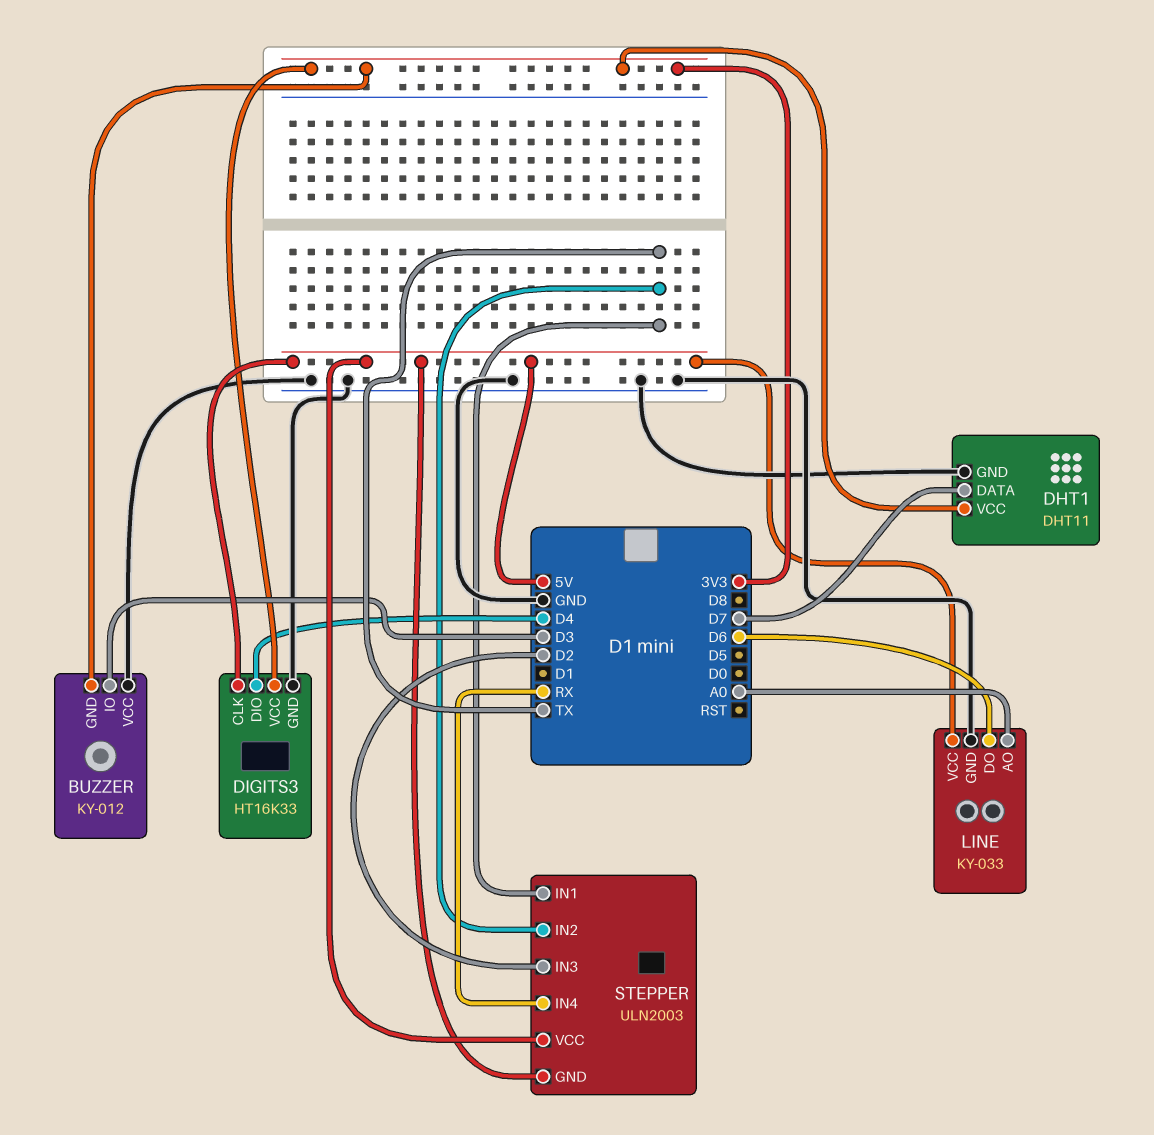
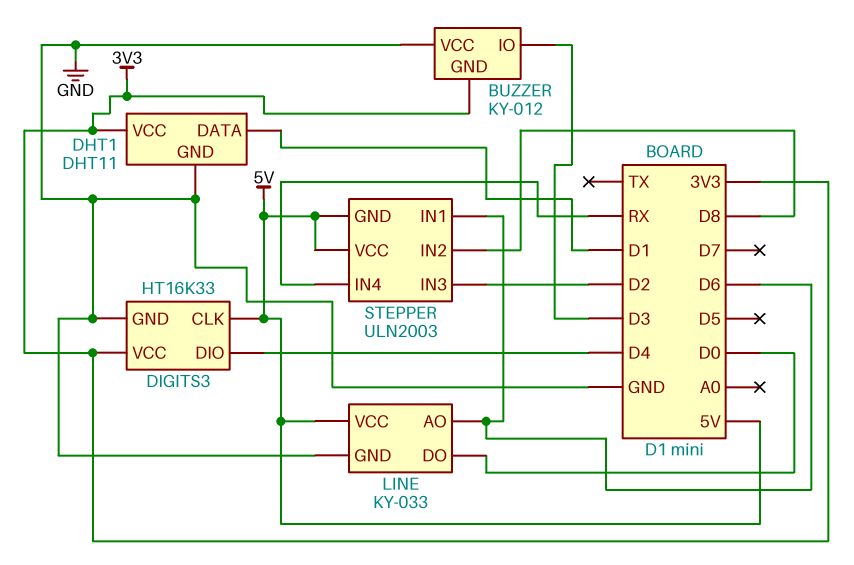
DHT1 pin DATA: D7 -> D1
LINE pin AO: A0 -> D6
LINE pin DO: D6 -> D0
STEPPER pin IN1: TX -> D6
STEPPER pin IN2: TX -> D8

